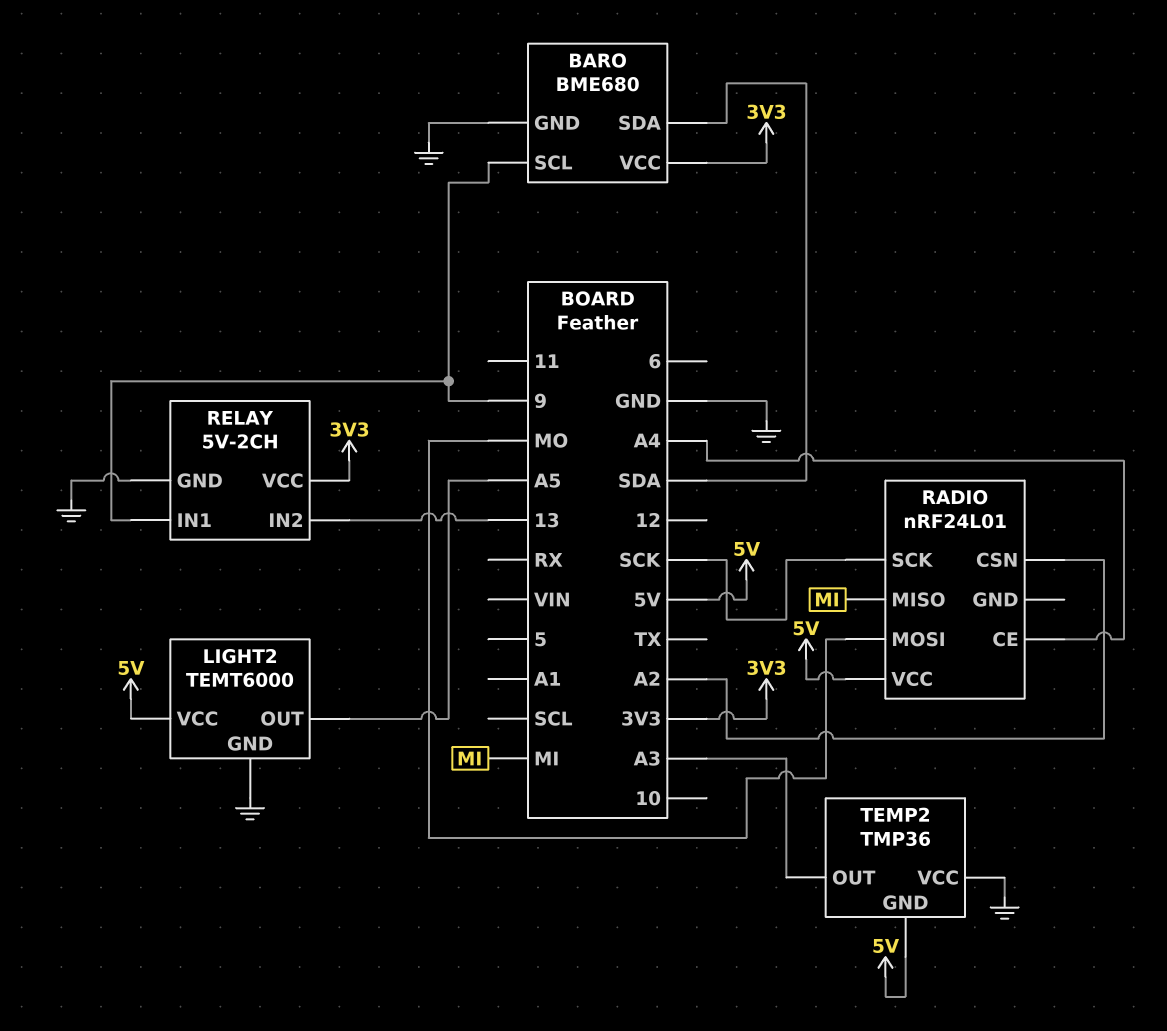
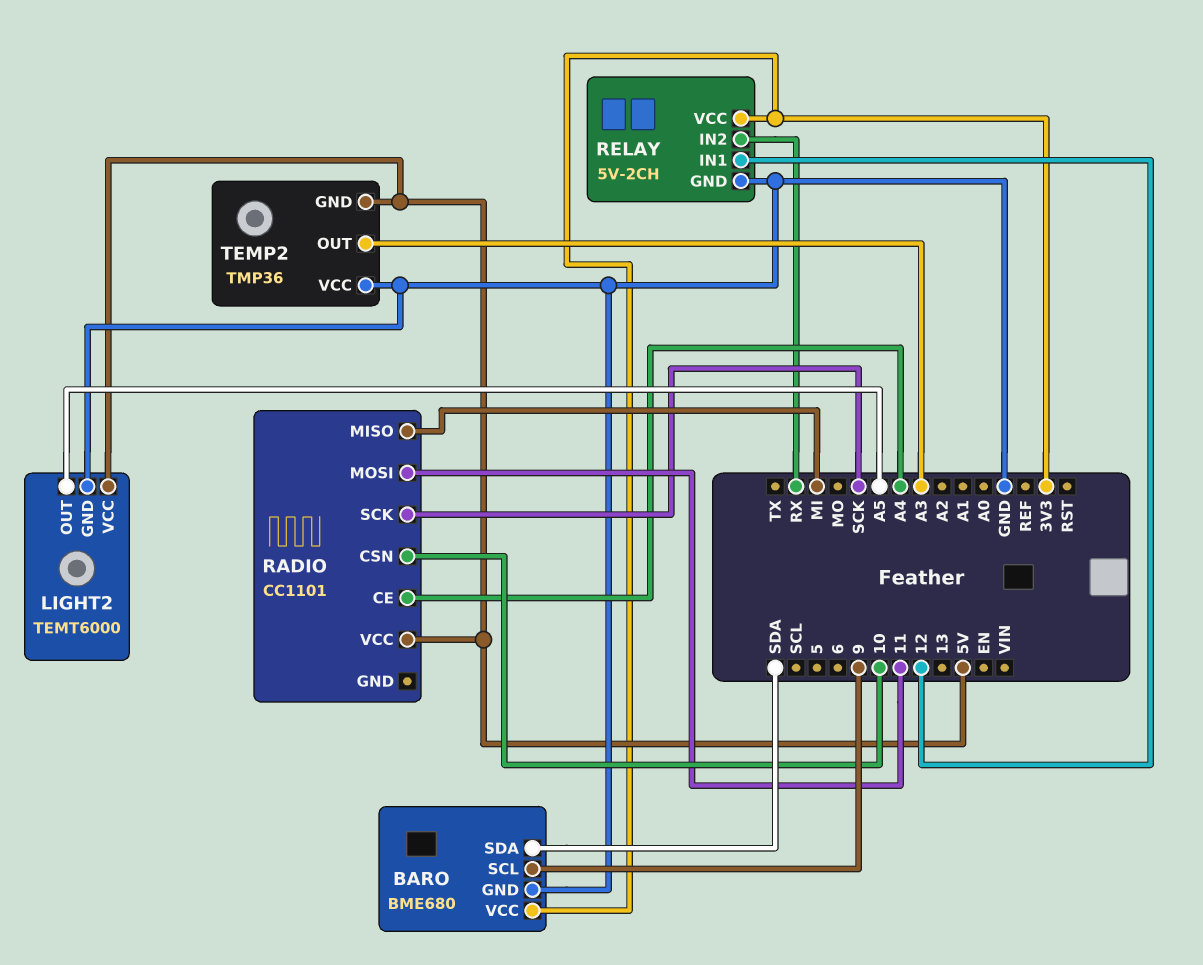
RADIO: nRF24L01 -> CC1101
RADIO pin CSN: A2 -> 10
RADIO pin MOSI: MO -> 11
RELAY pin IN1: 9 -> 12
RELAY pin IN2: 13 -> RX

